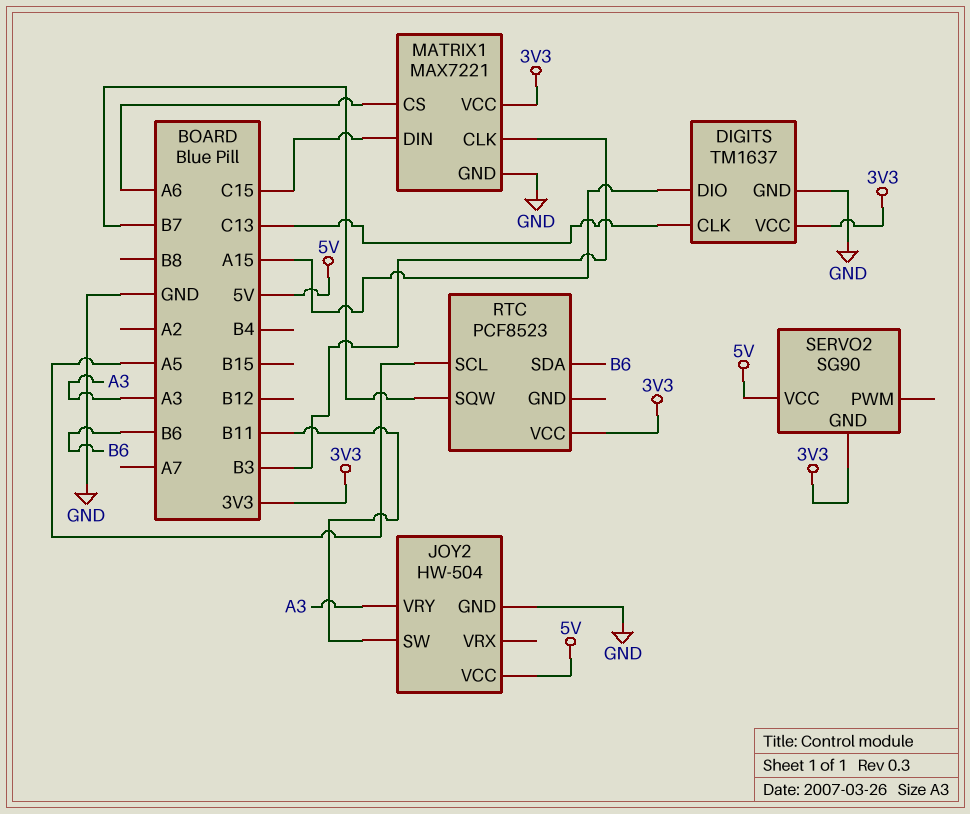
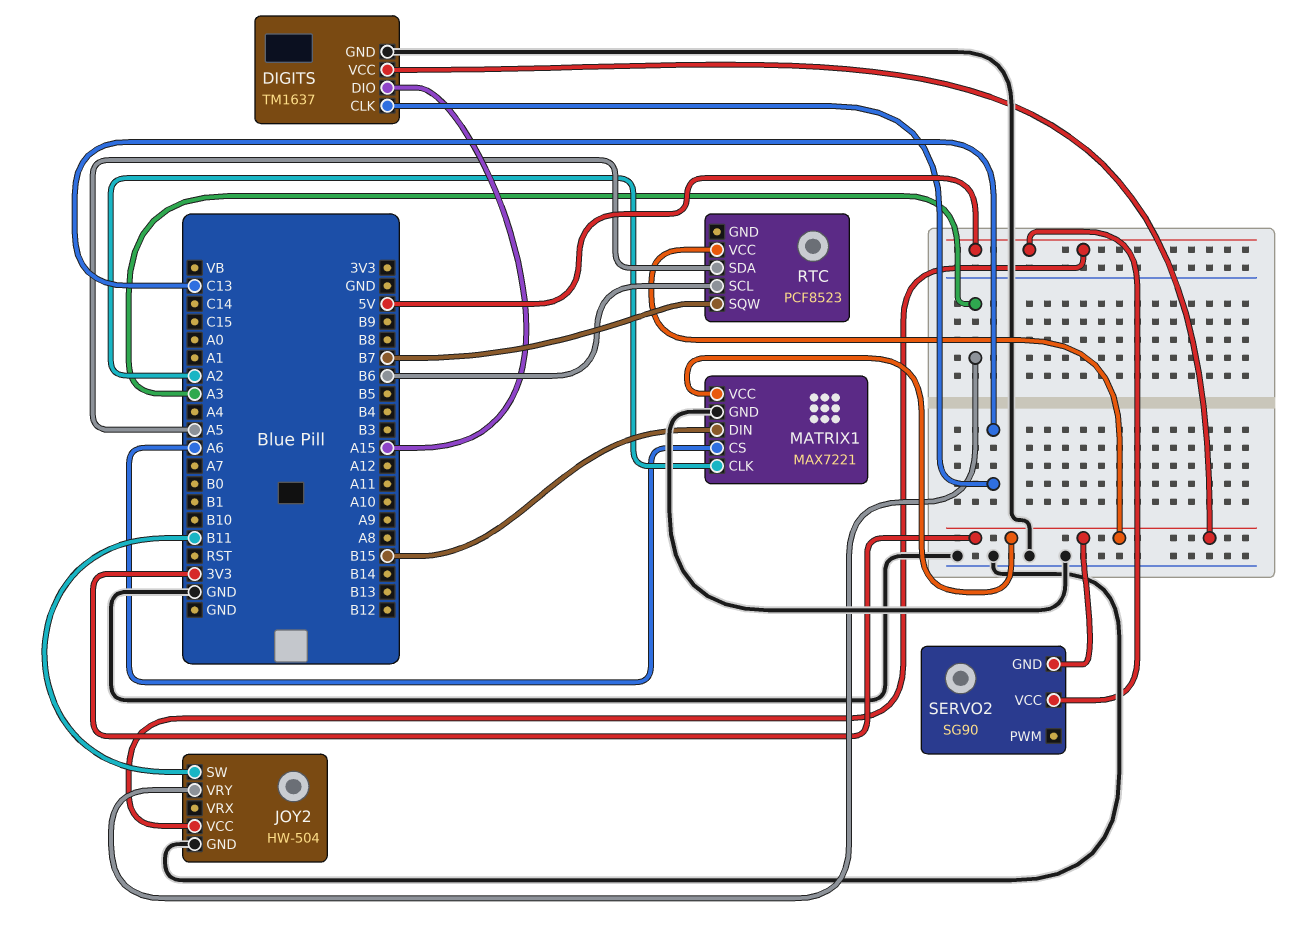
MATRIX1 pin CLK: B3 -> A2
MATRIX1 pin DIN: C15 -> B15
RTC pin SCL: A5 -> B6
RTC pin SDA: B6 -> A5

